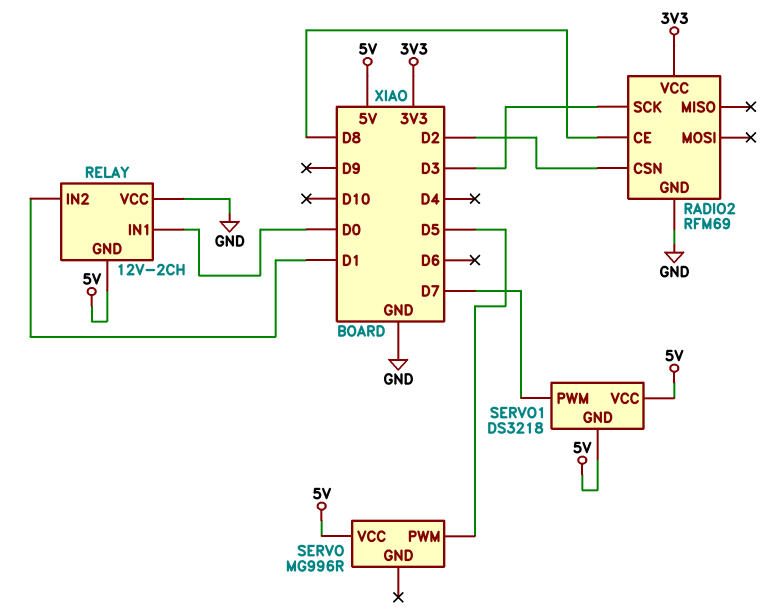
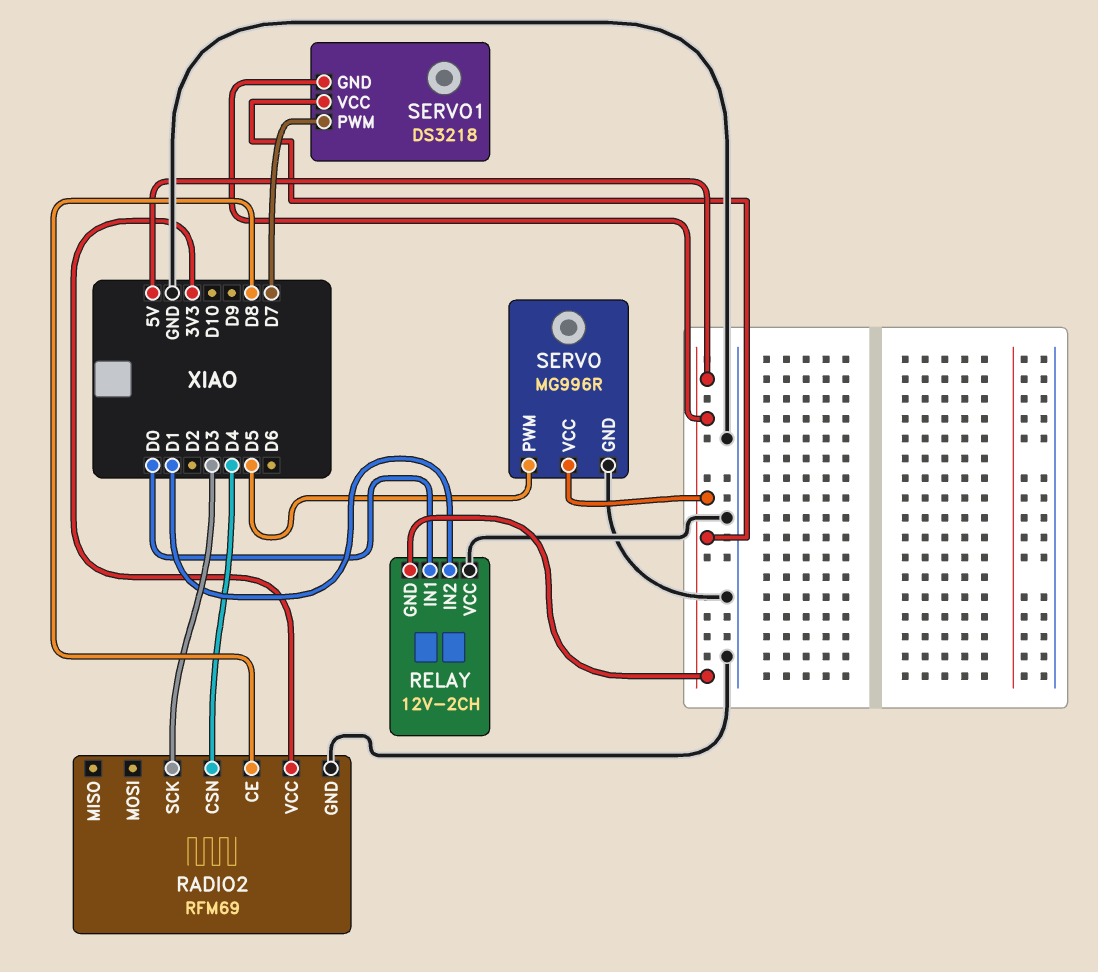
RADIO2 pin CSN: D2 -> D4
SERVO pin GND: none -> GND

